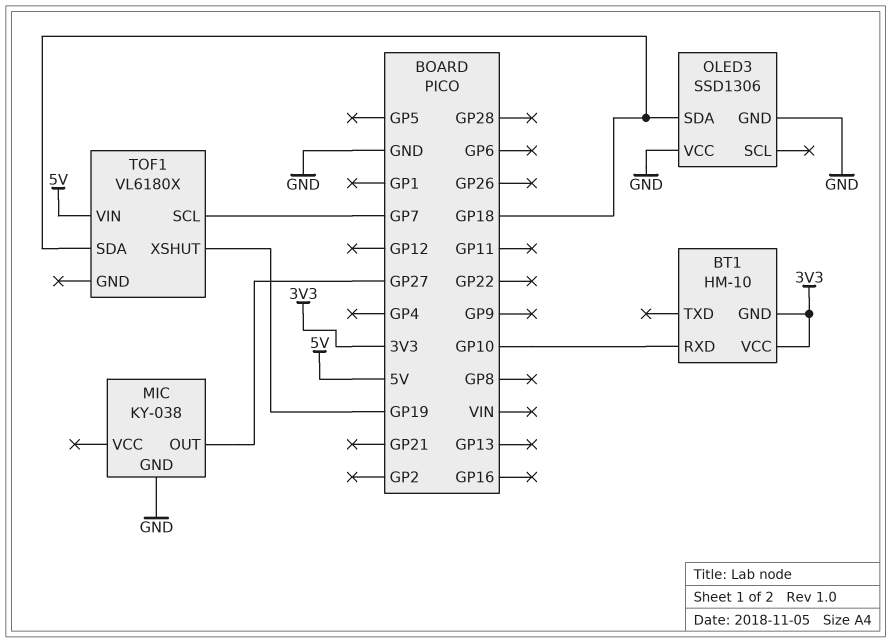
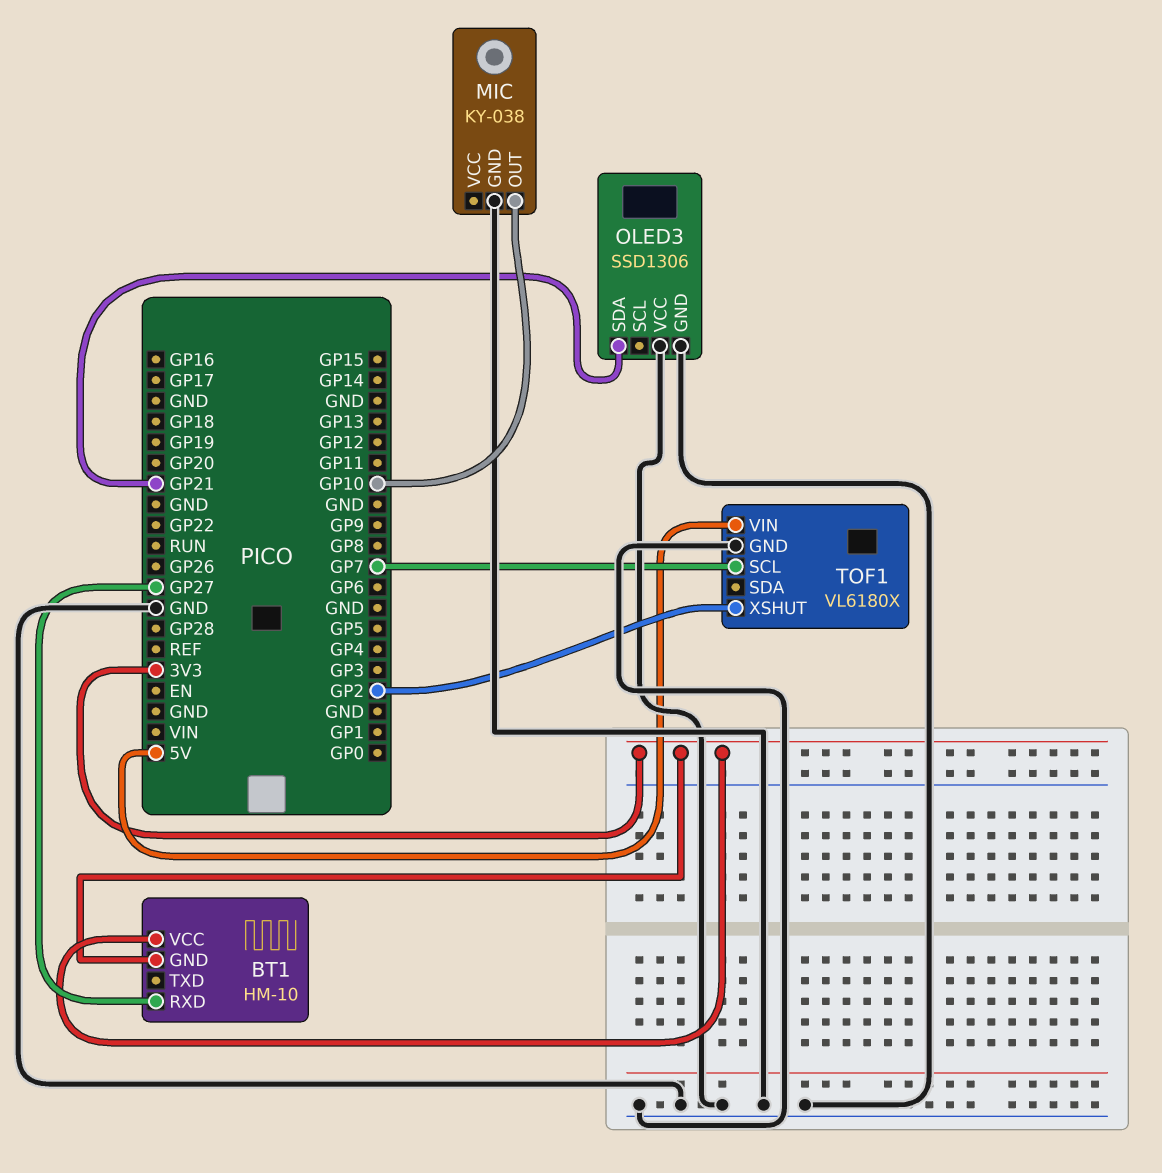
BT1 pin RXD: GP10 -> GP27
MIC pin OUT: GP27 -> GP10
OLED3 pin SDA: GP18 -> GP21
TOF1 pin GND: none -> GND
TOF1 pin SDA: GP18 -> none
TOF1 pin XSHUT: GP19 -> GP2

